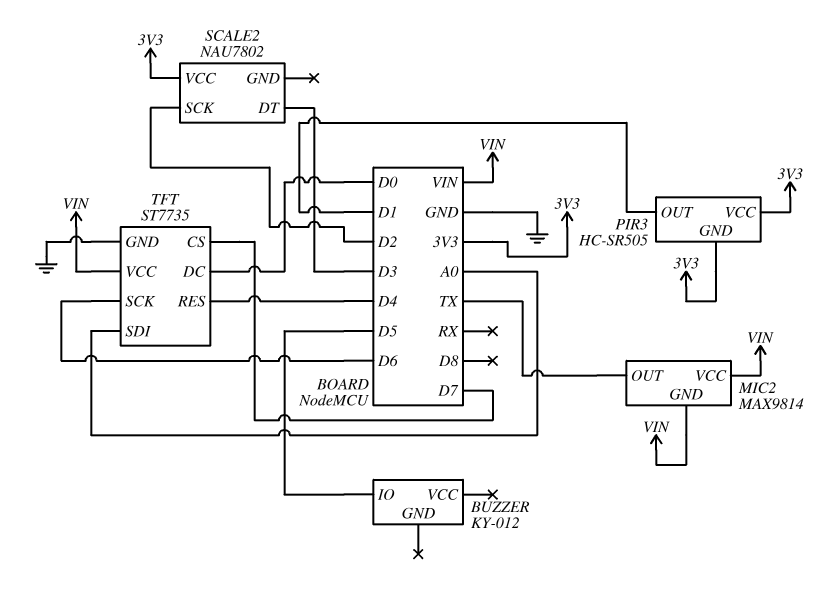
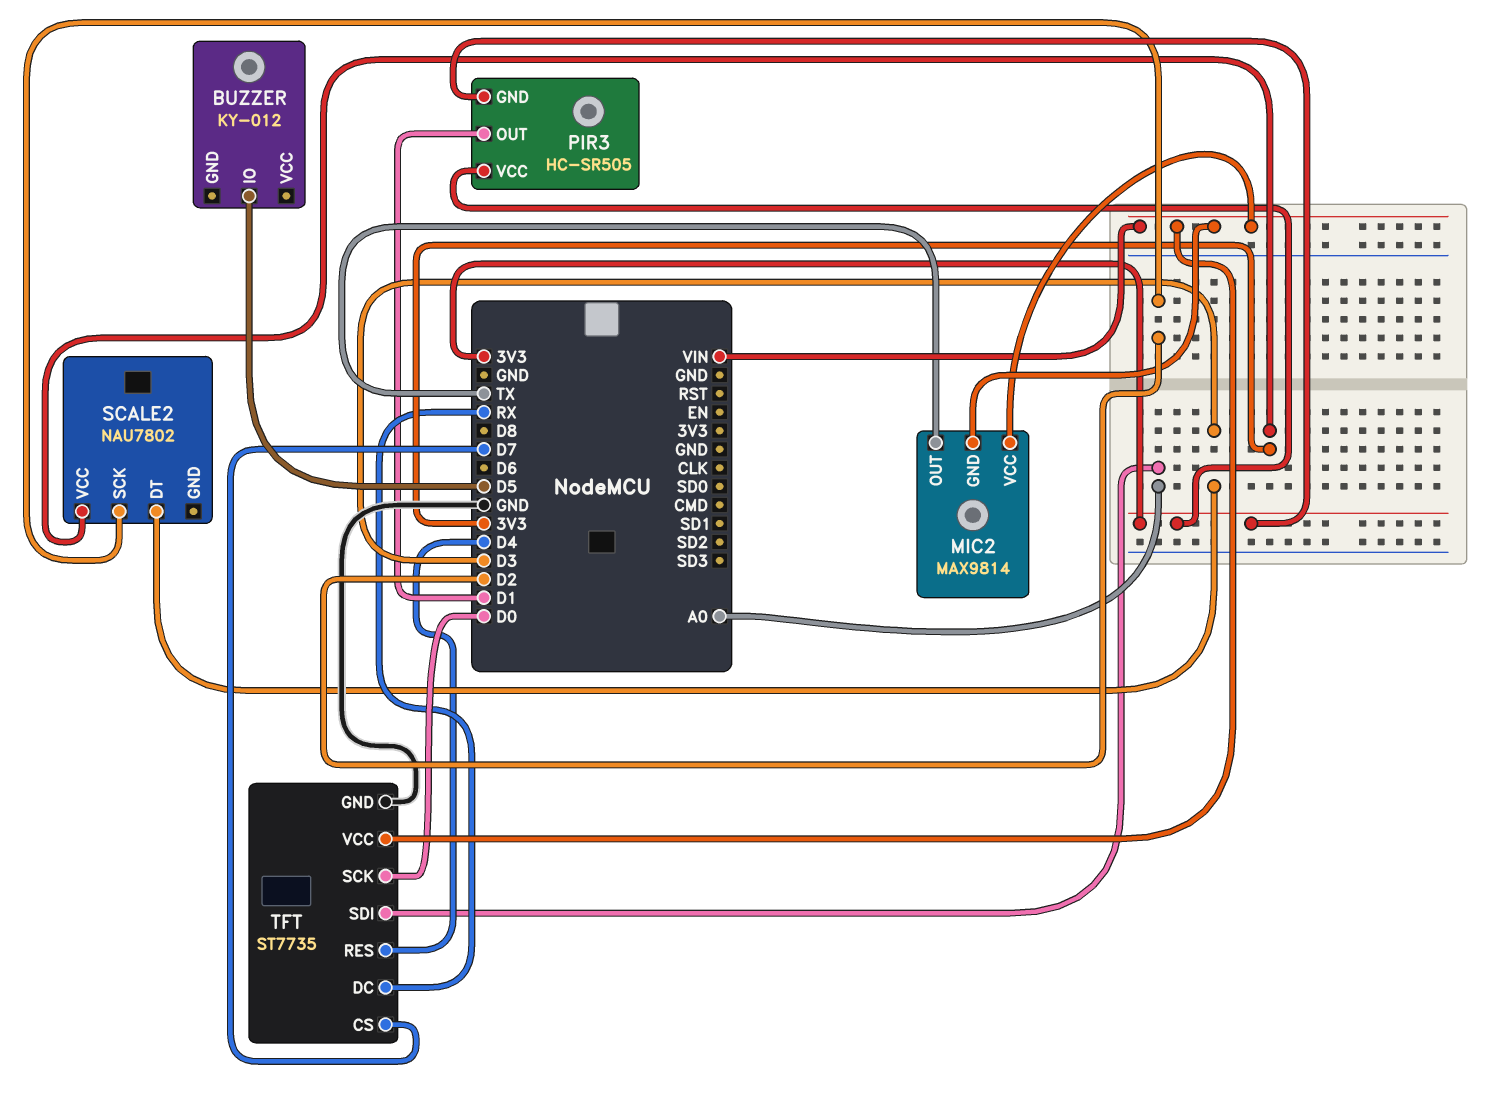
TFT pin DC: D0 -> RX
TFT pin SCK: D6 -> D0

